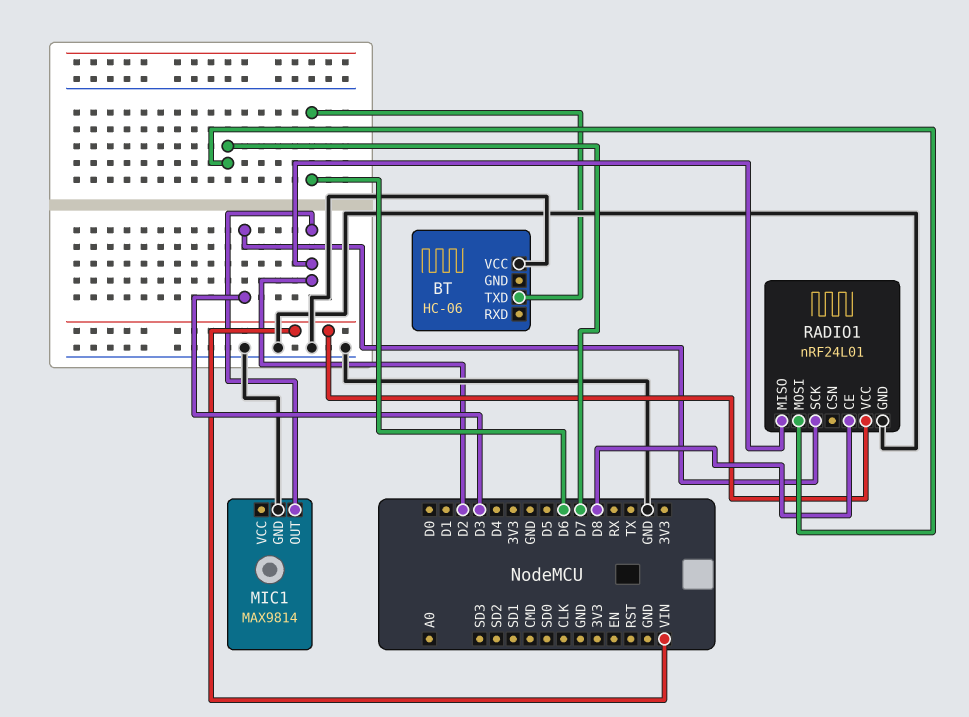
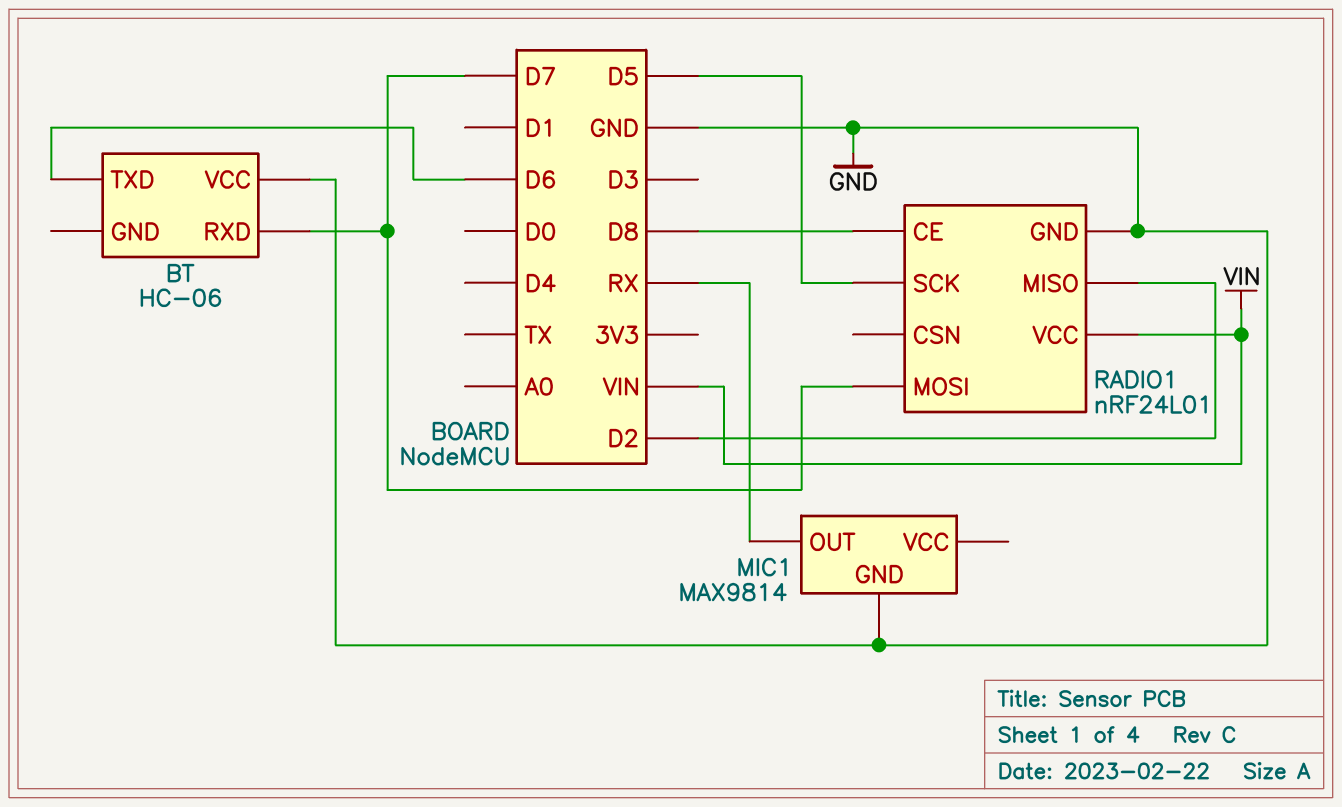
BT pin RXD: none -> D7
MIC1 pin OUT: D2 -> RX
RADIO1 pin SCK: D3 -> D5

